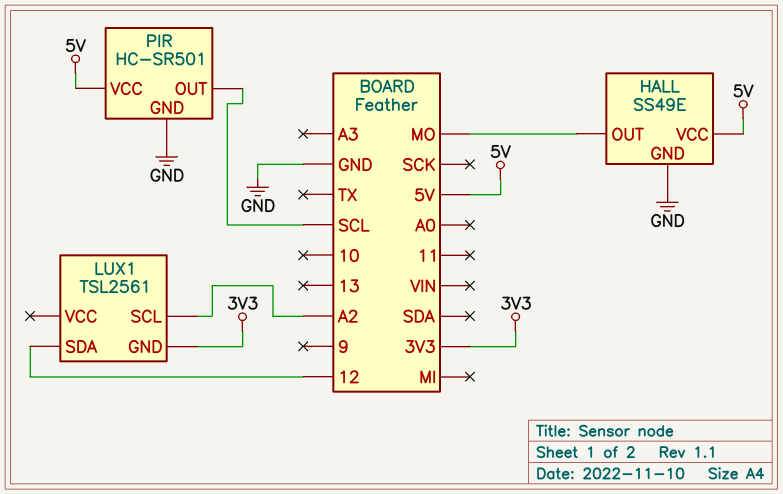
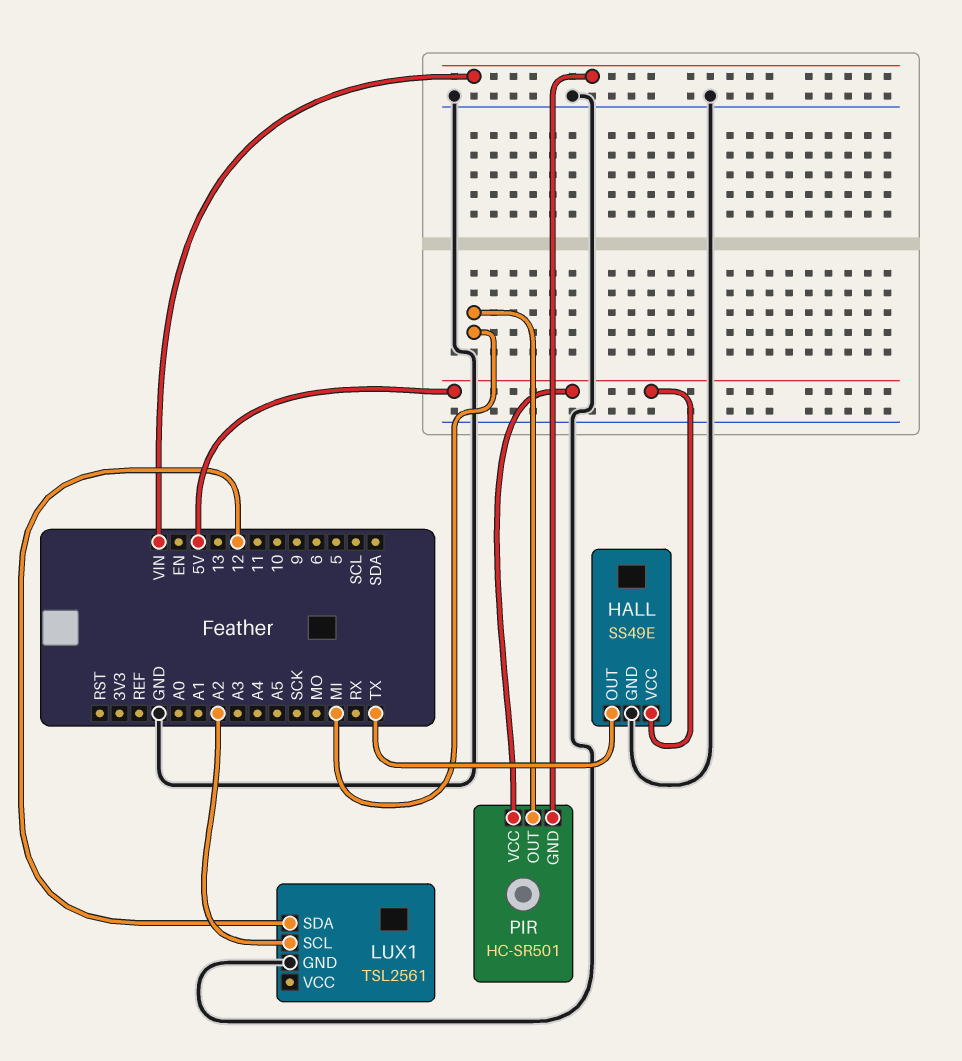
HALL pin OUT: MO -> TX
LUX1 pin GND: 3V3 -> GND
PIR pin GND: GND -> VIN
PIR pin OUT: SCL -> MI

